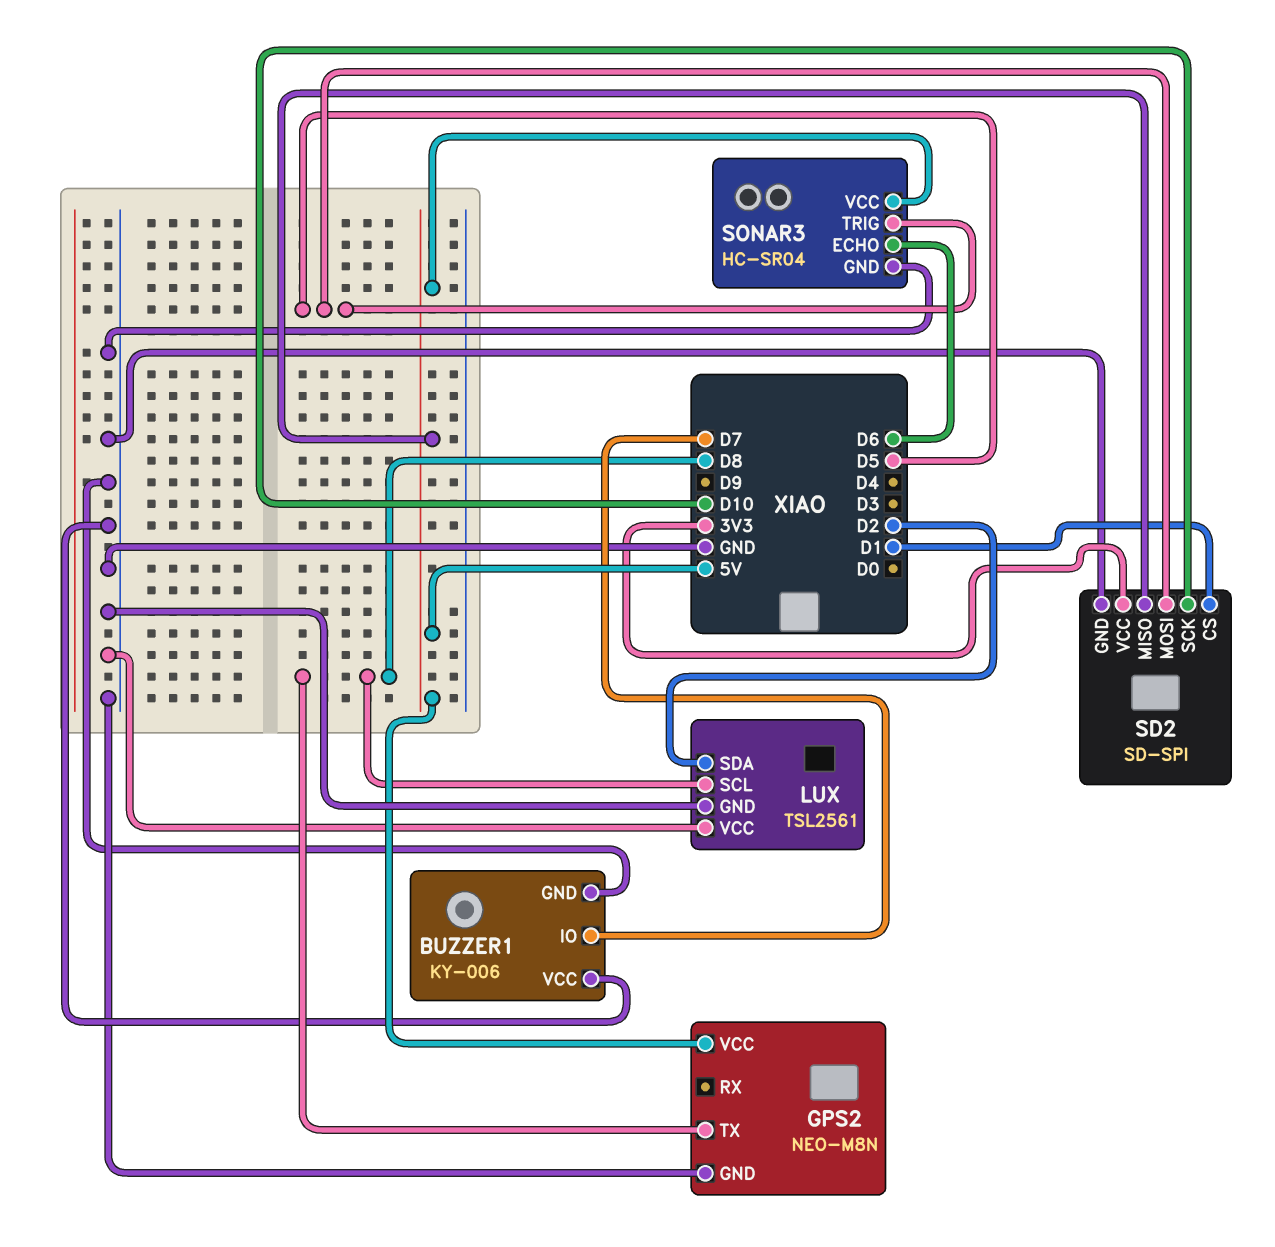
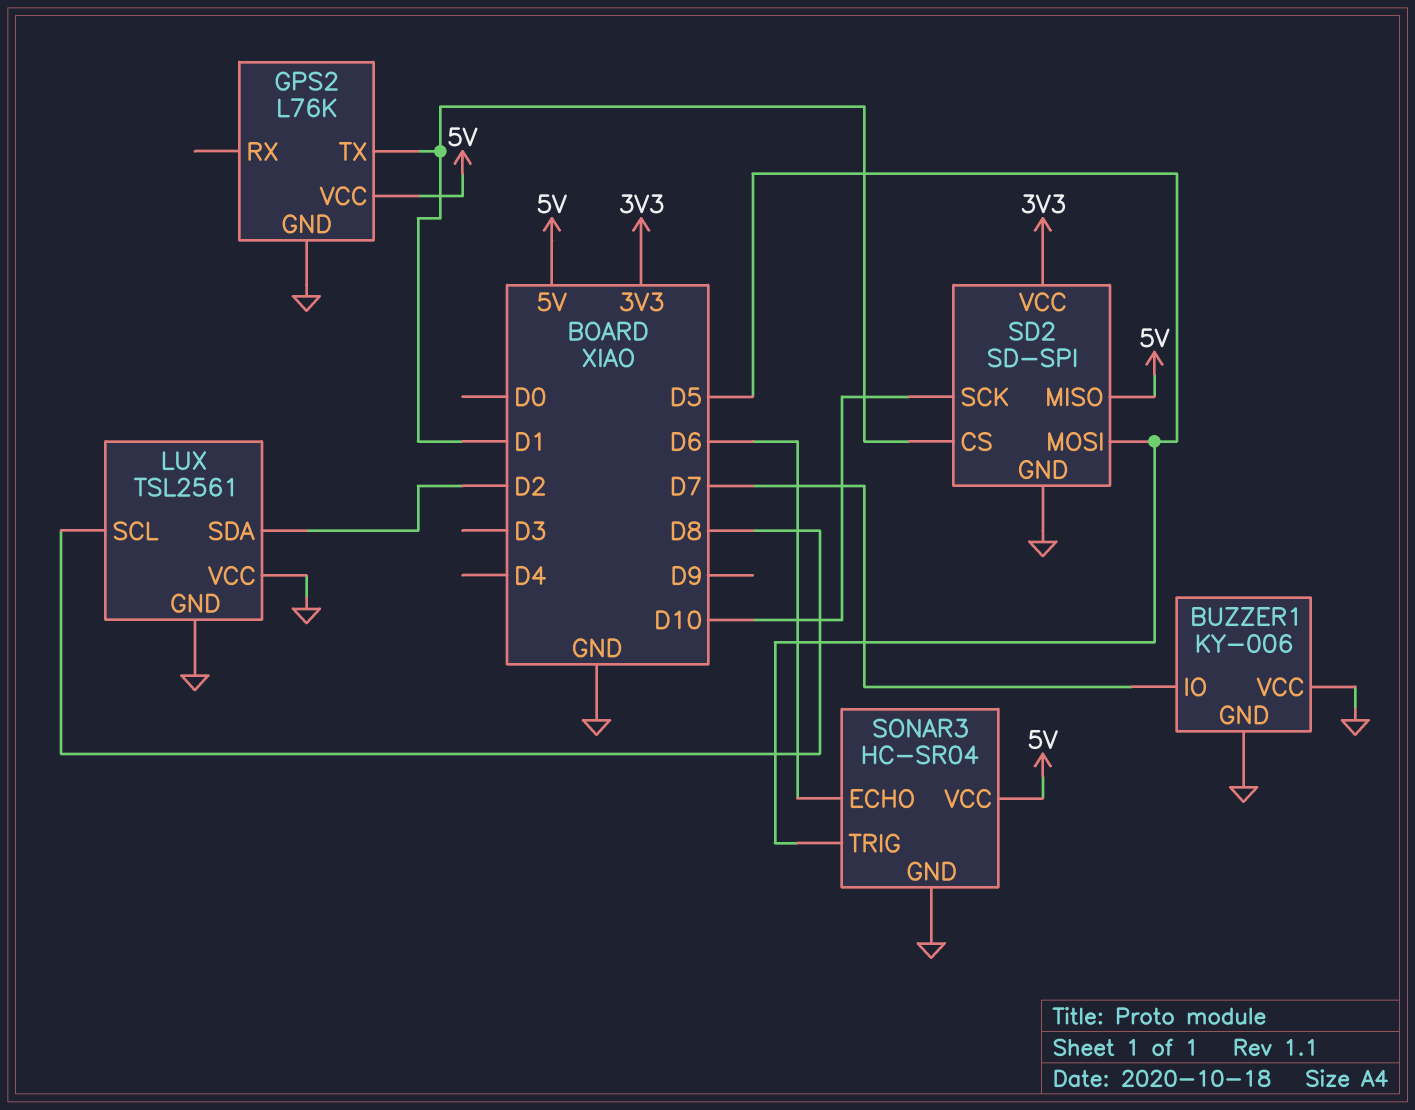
GPS2: NEO-M8N -> L76K
GPS2 pin TX: D8 -> D1

